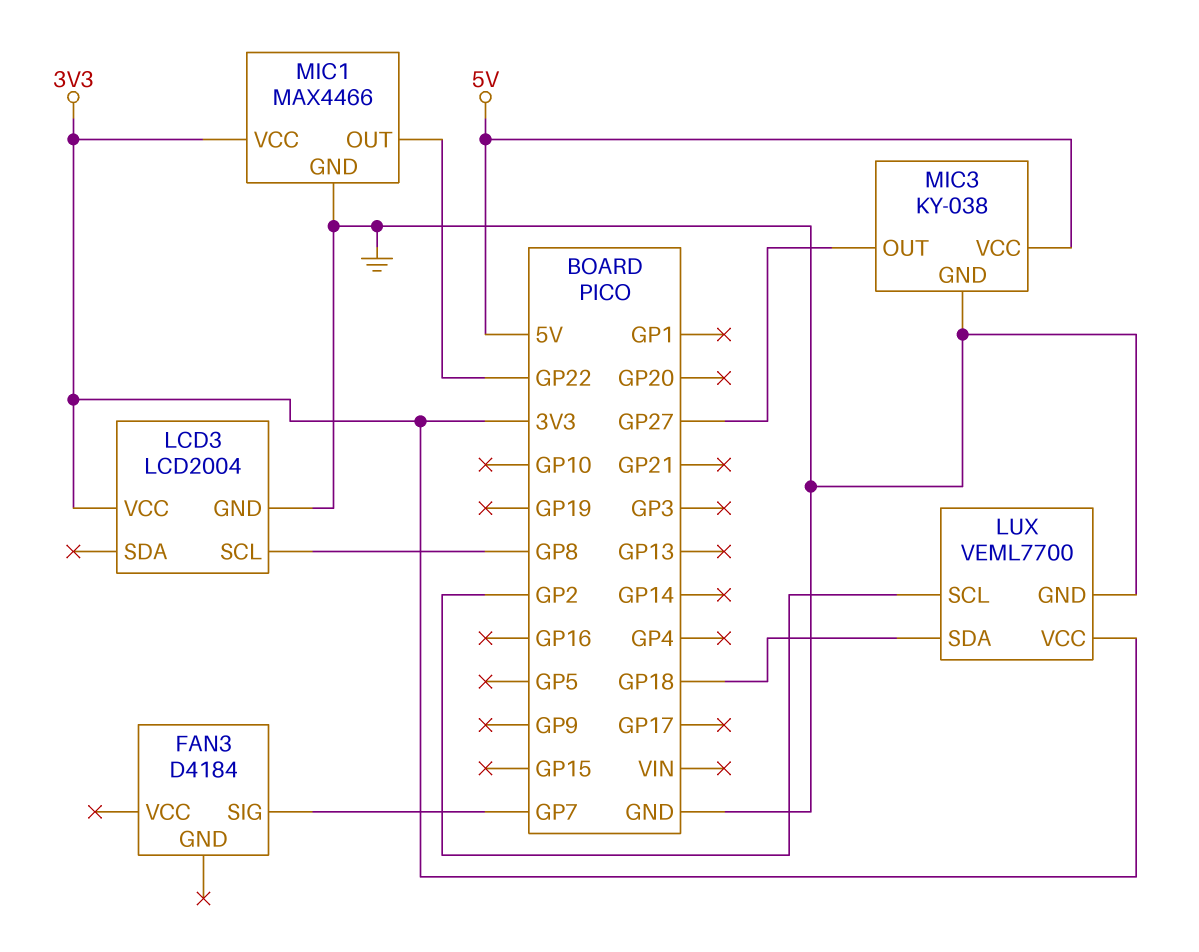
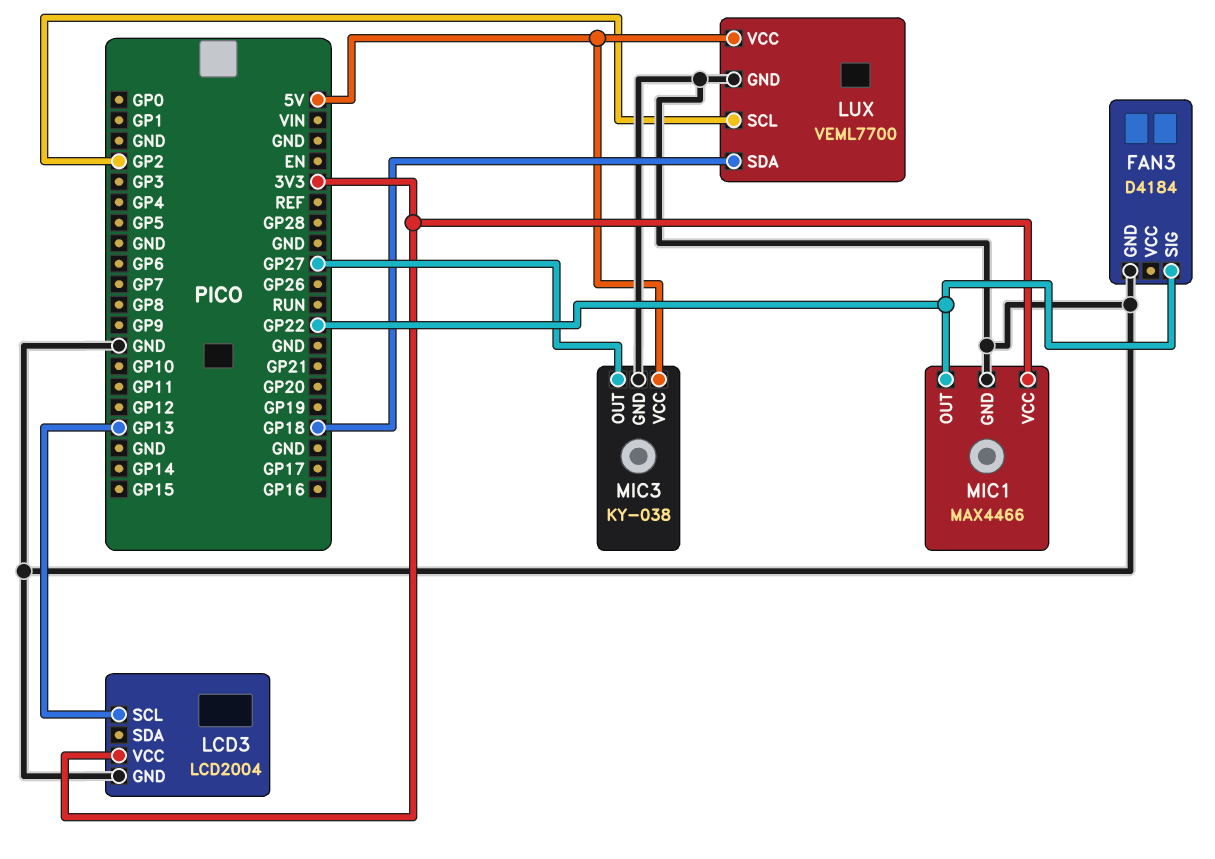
FAN3 pin GND: none -> GND
FAN3 pin SIG: GP7 -> GP22
LCD3 pin SCL: GP8 -> GP13
LUX pin VCC: 3V3 -> 5V

